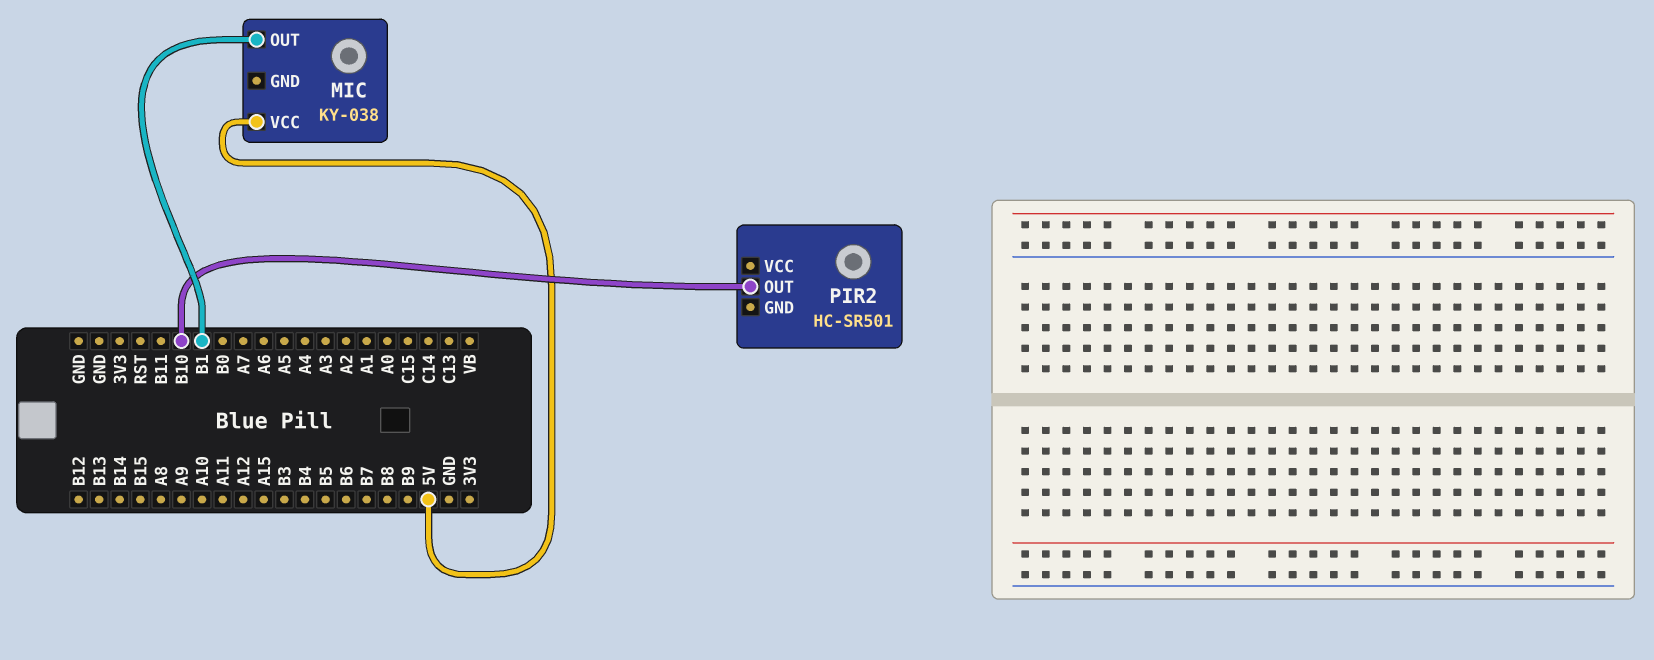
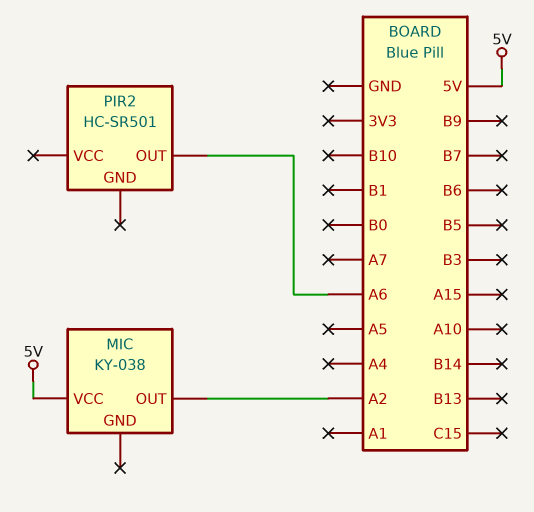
MIC pin OUT: B1 -> A2
PIR2 pin OUT: B10 -> A6

